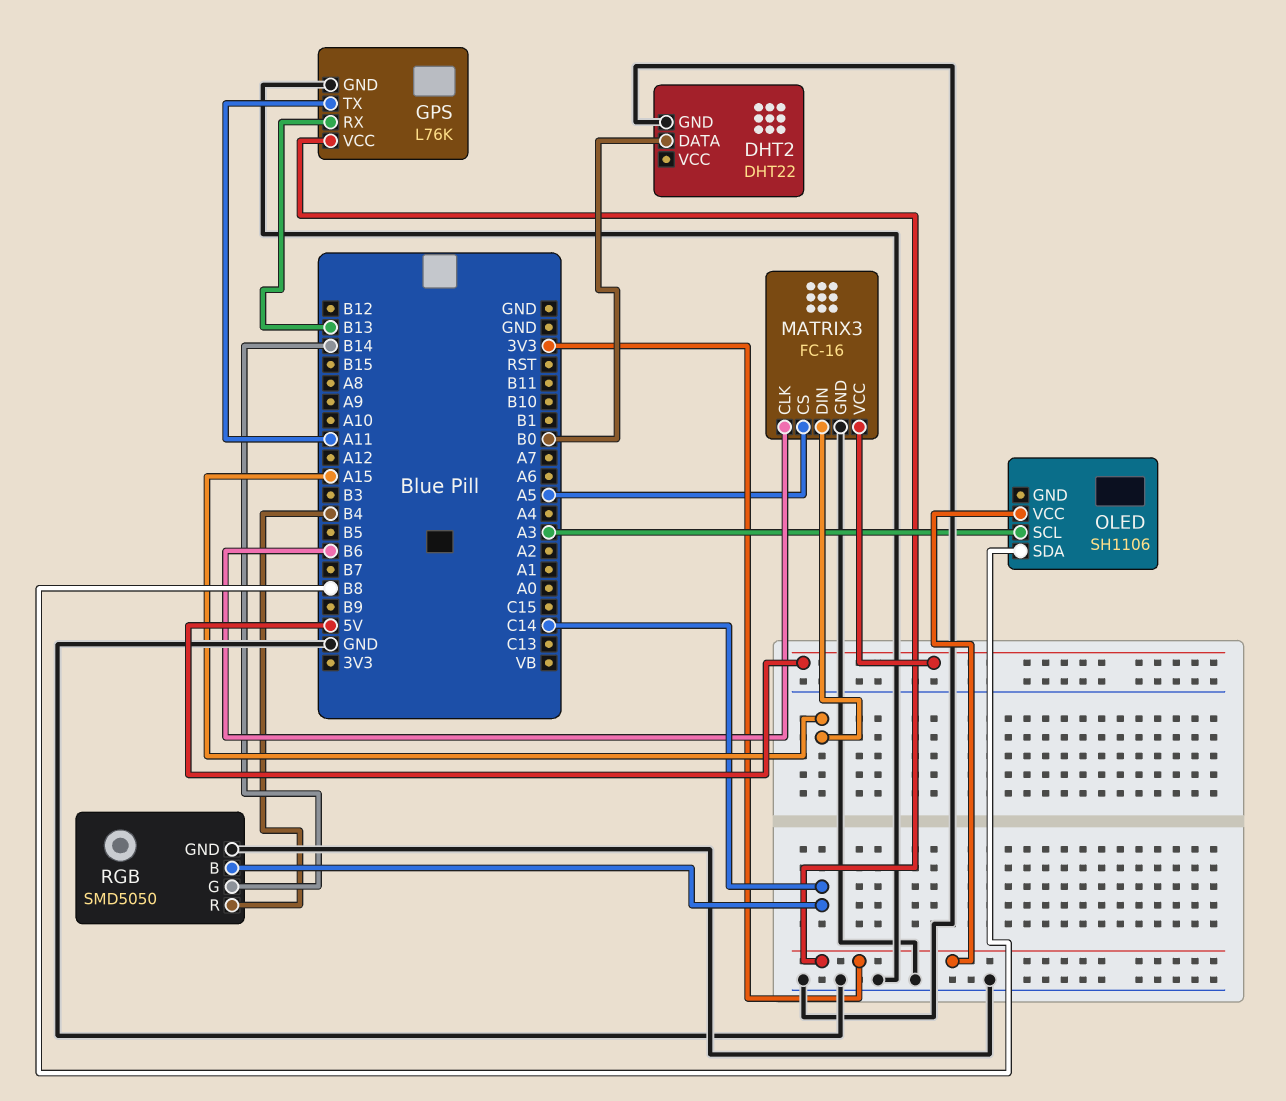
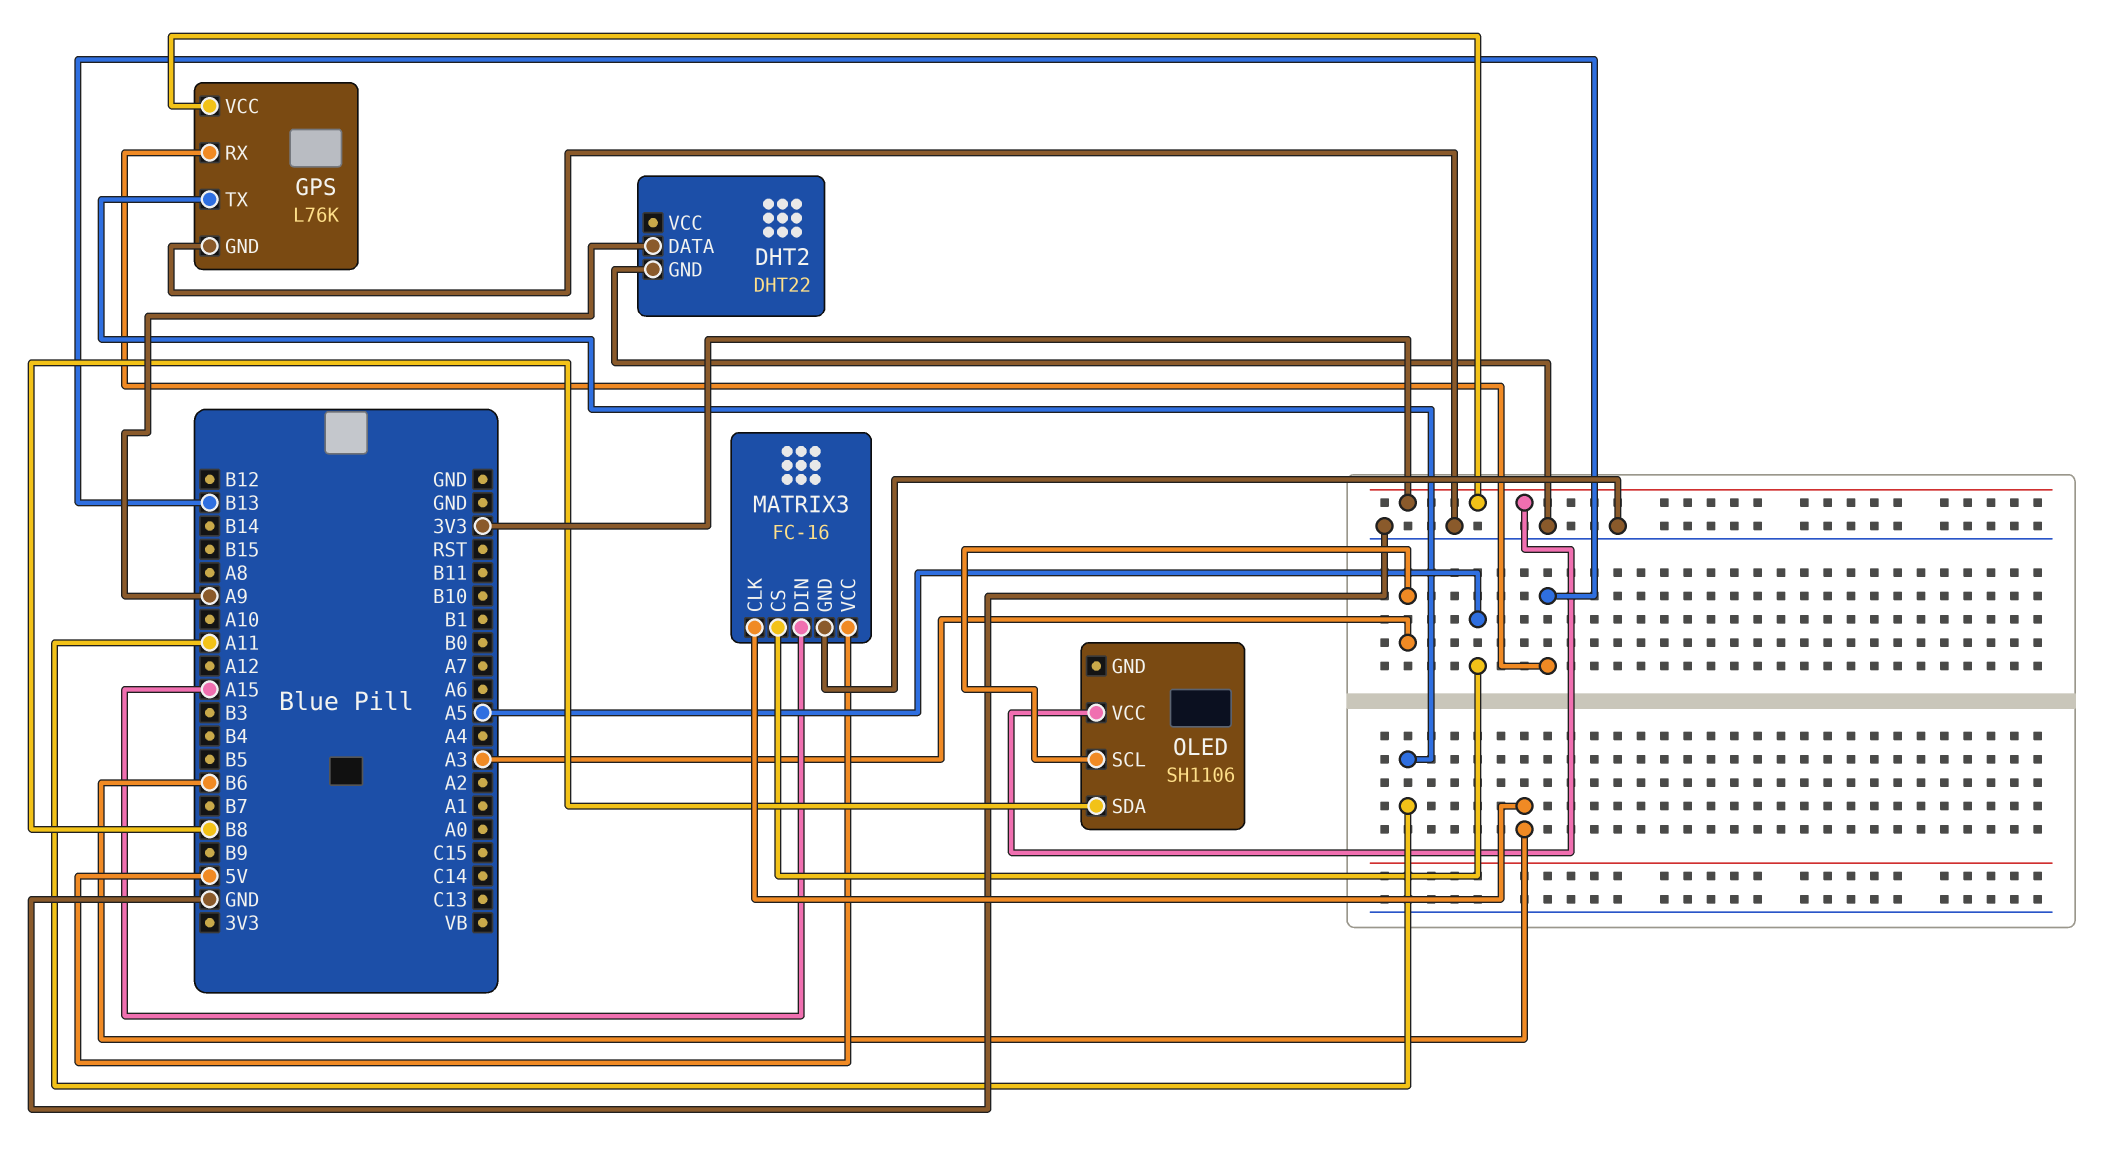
DHT2 pin DATA: B0 -> A9
RGB: SMD5050 -> none
RGB pin B: C14 -> none
RGB pin G: B14 -> none
RGB pin GND: GND -> none
RGB pin R: B4 -> none

